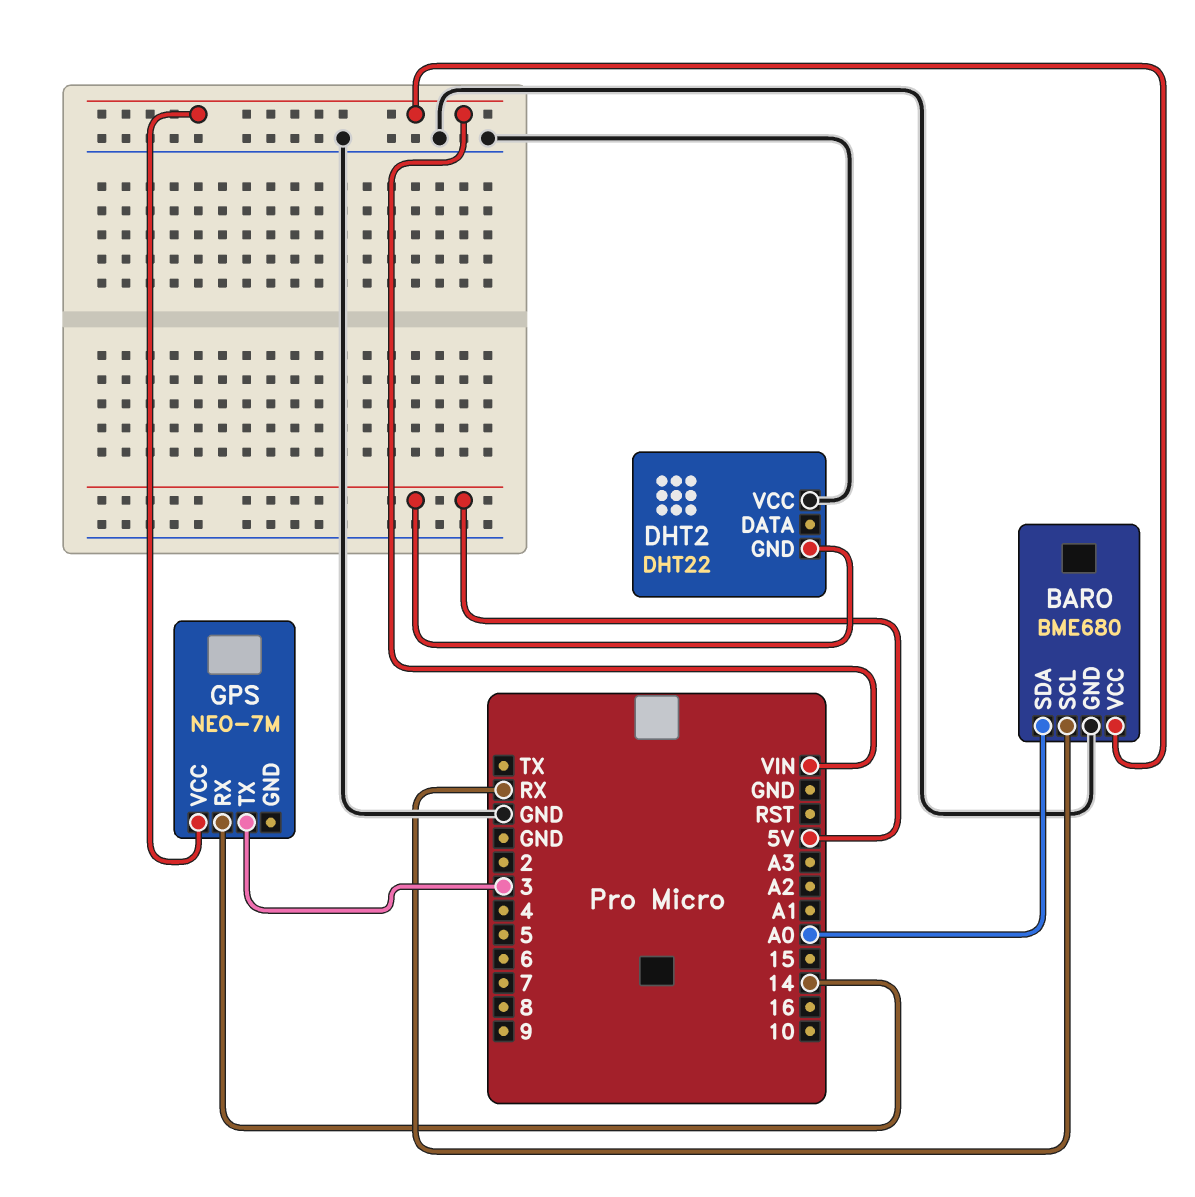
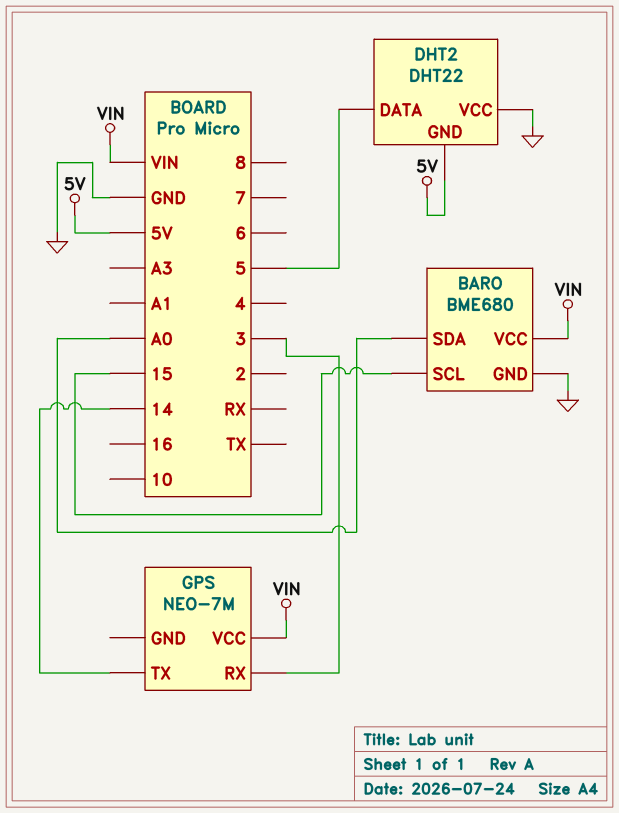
BARO pin SCL: RX -> 15
DHT2 pin DATA: none -> 5
GPS pin RX: 14 -> 3
GPS pin TX: 3 -> 14

